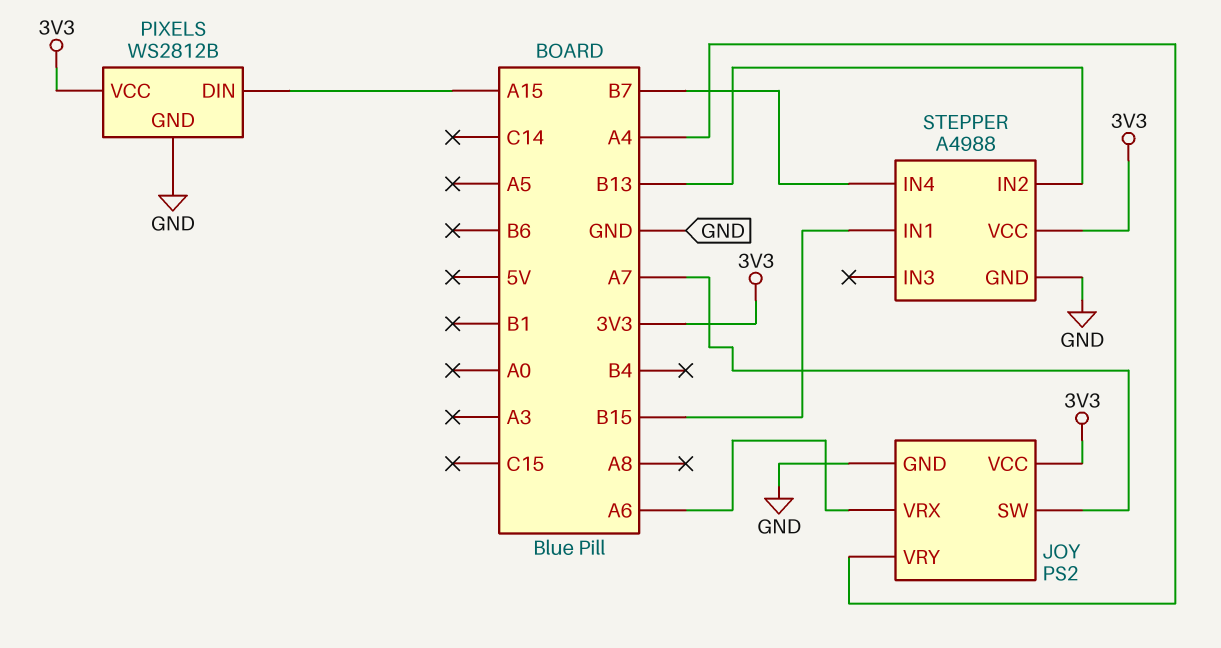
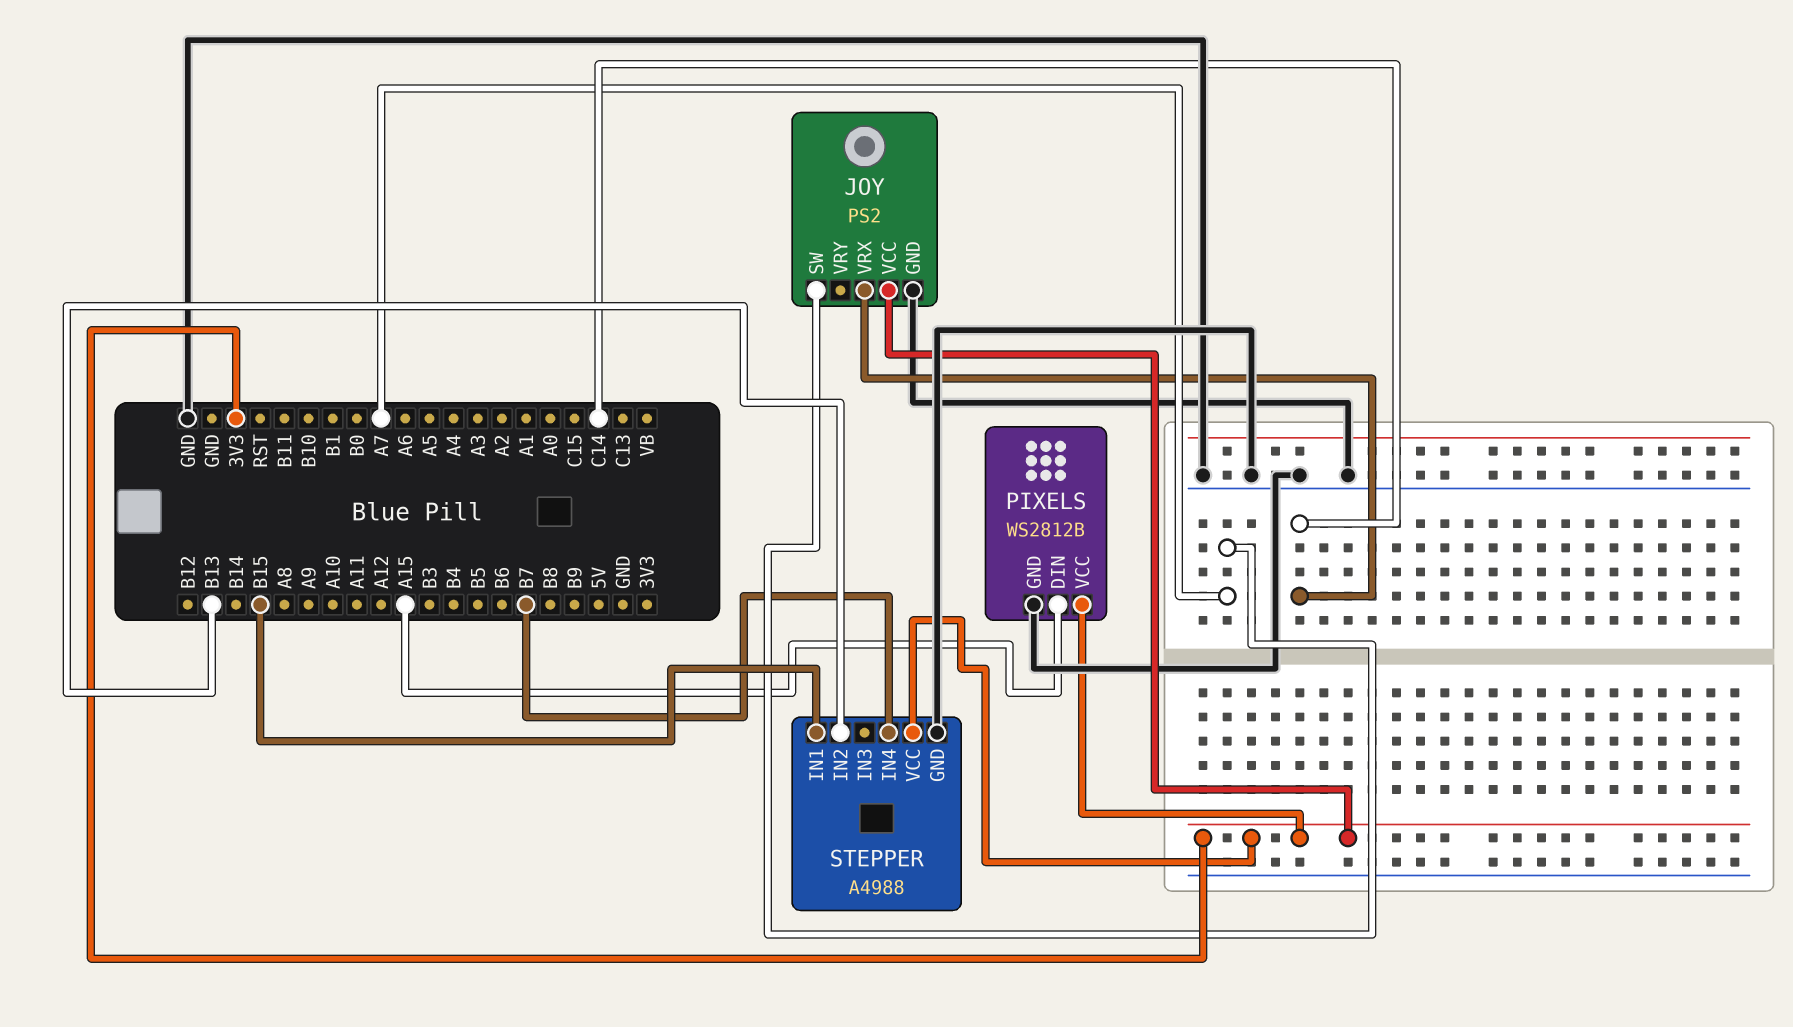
JOY pin VRX: A6 -> C14
JOY pin VRY: A4 -> none

